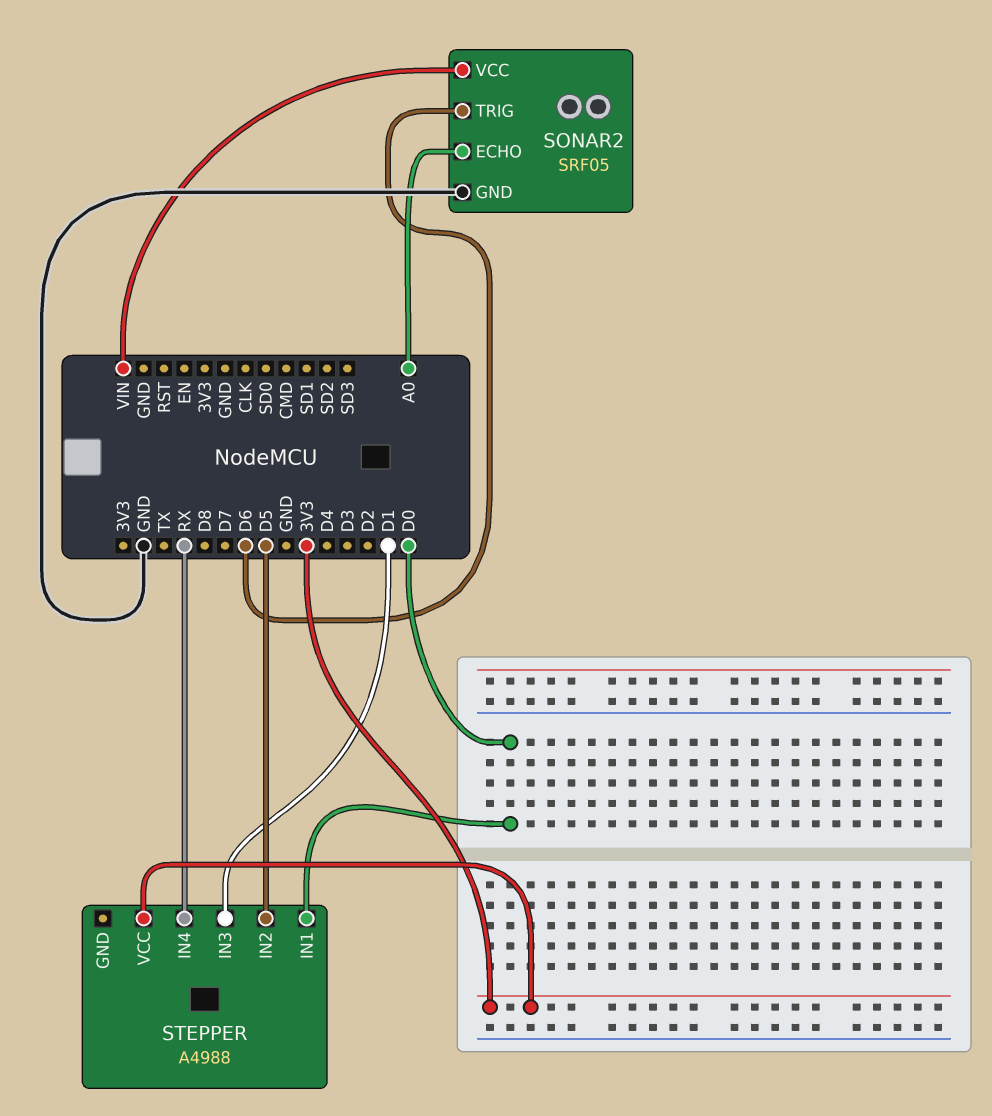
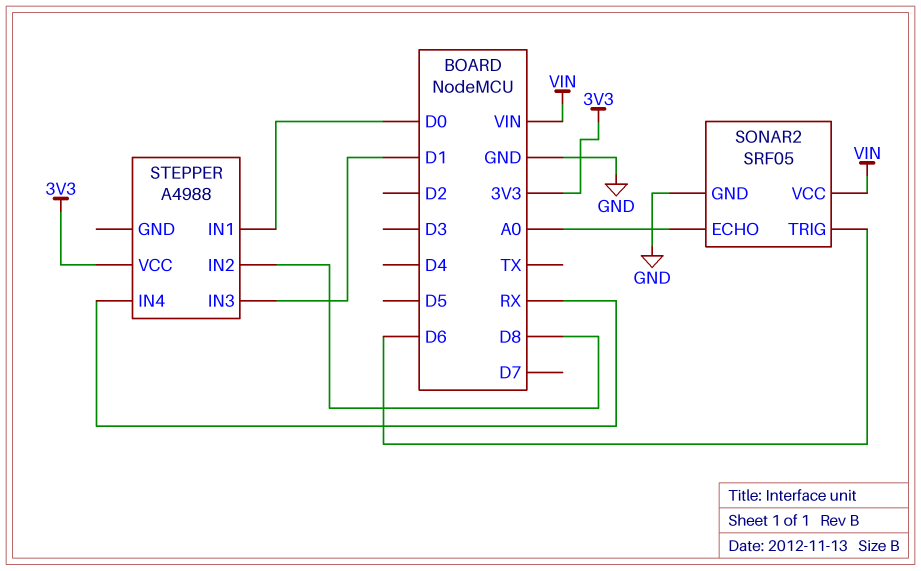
STEPPER pin IN2: D5 -> D8

